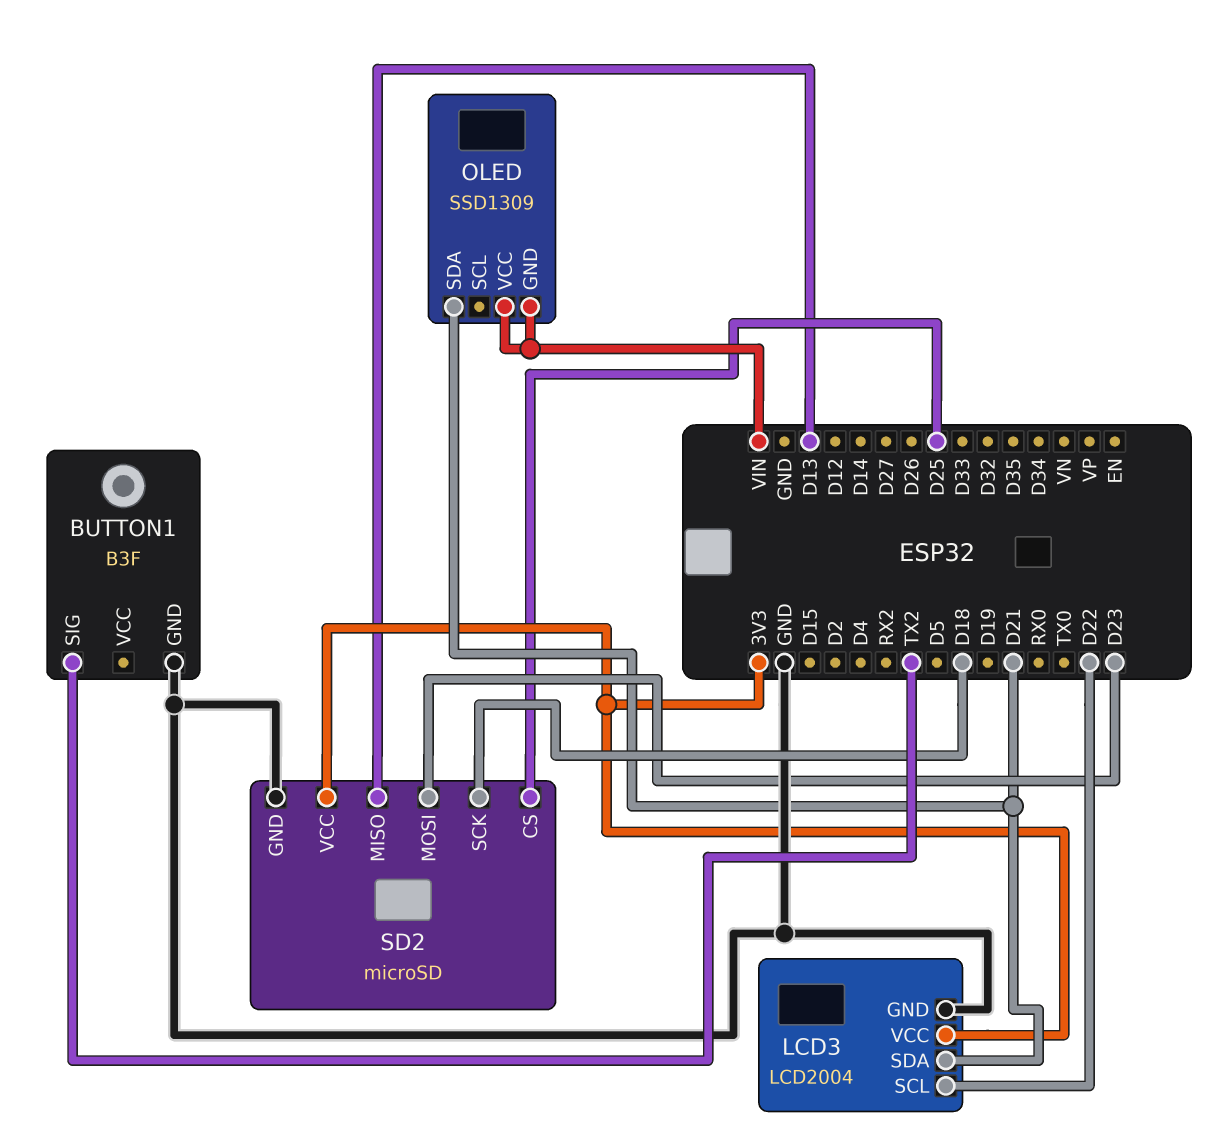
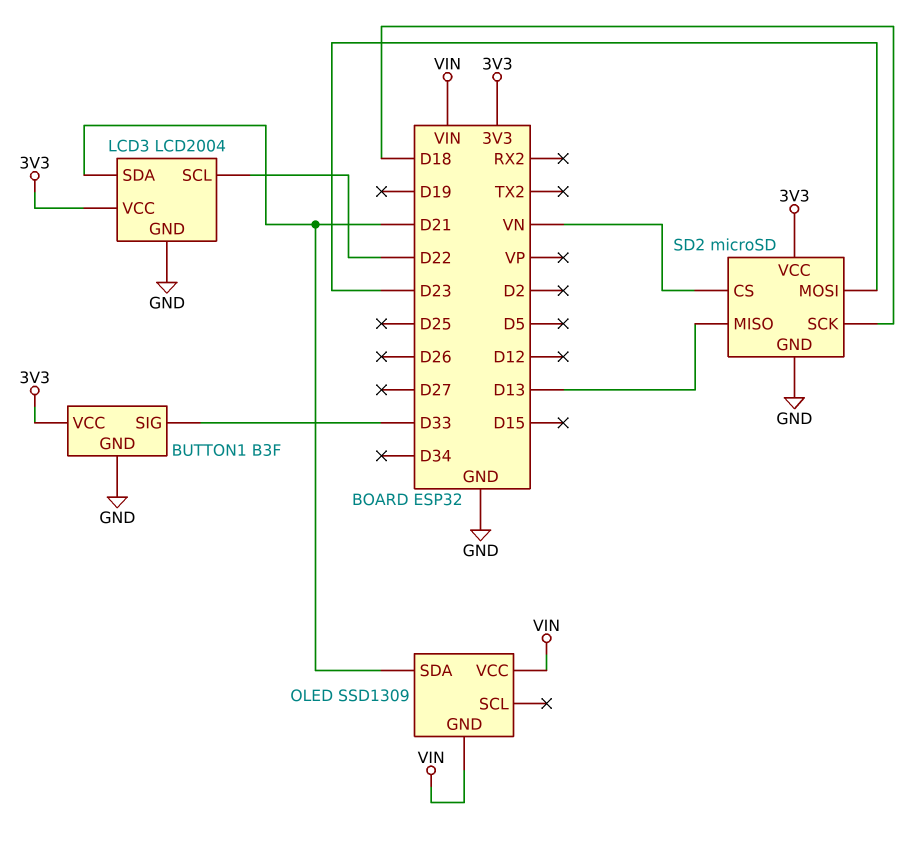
BUTTON1 pin SIG: TX2 -> D33
BUTTON1 pin VCC: none -> 3V3
SD2 pin CS: D25 -> VN

